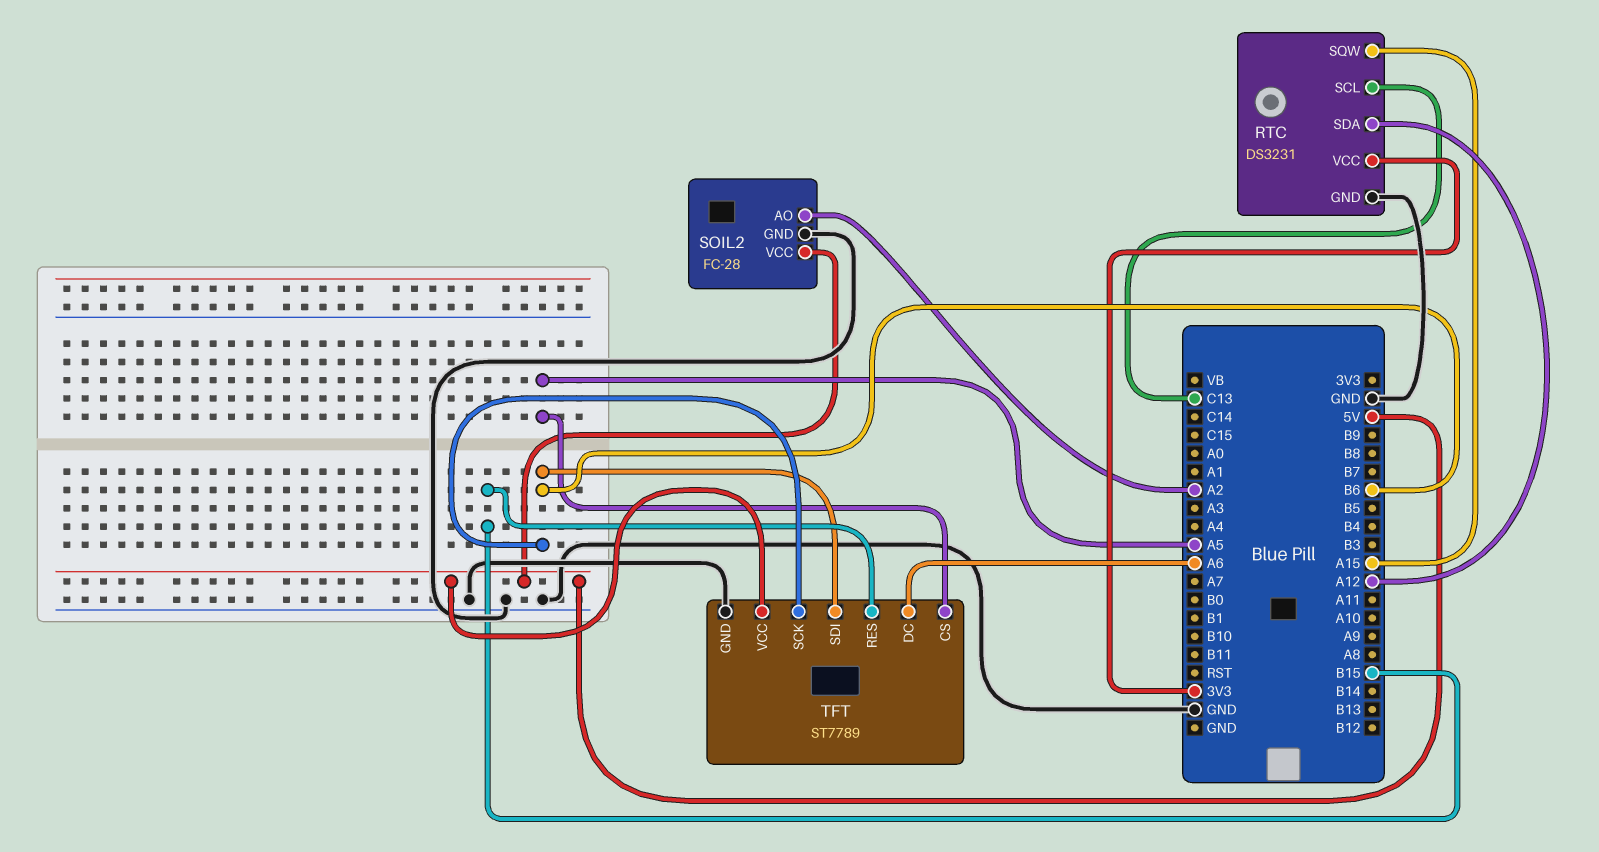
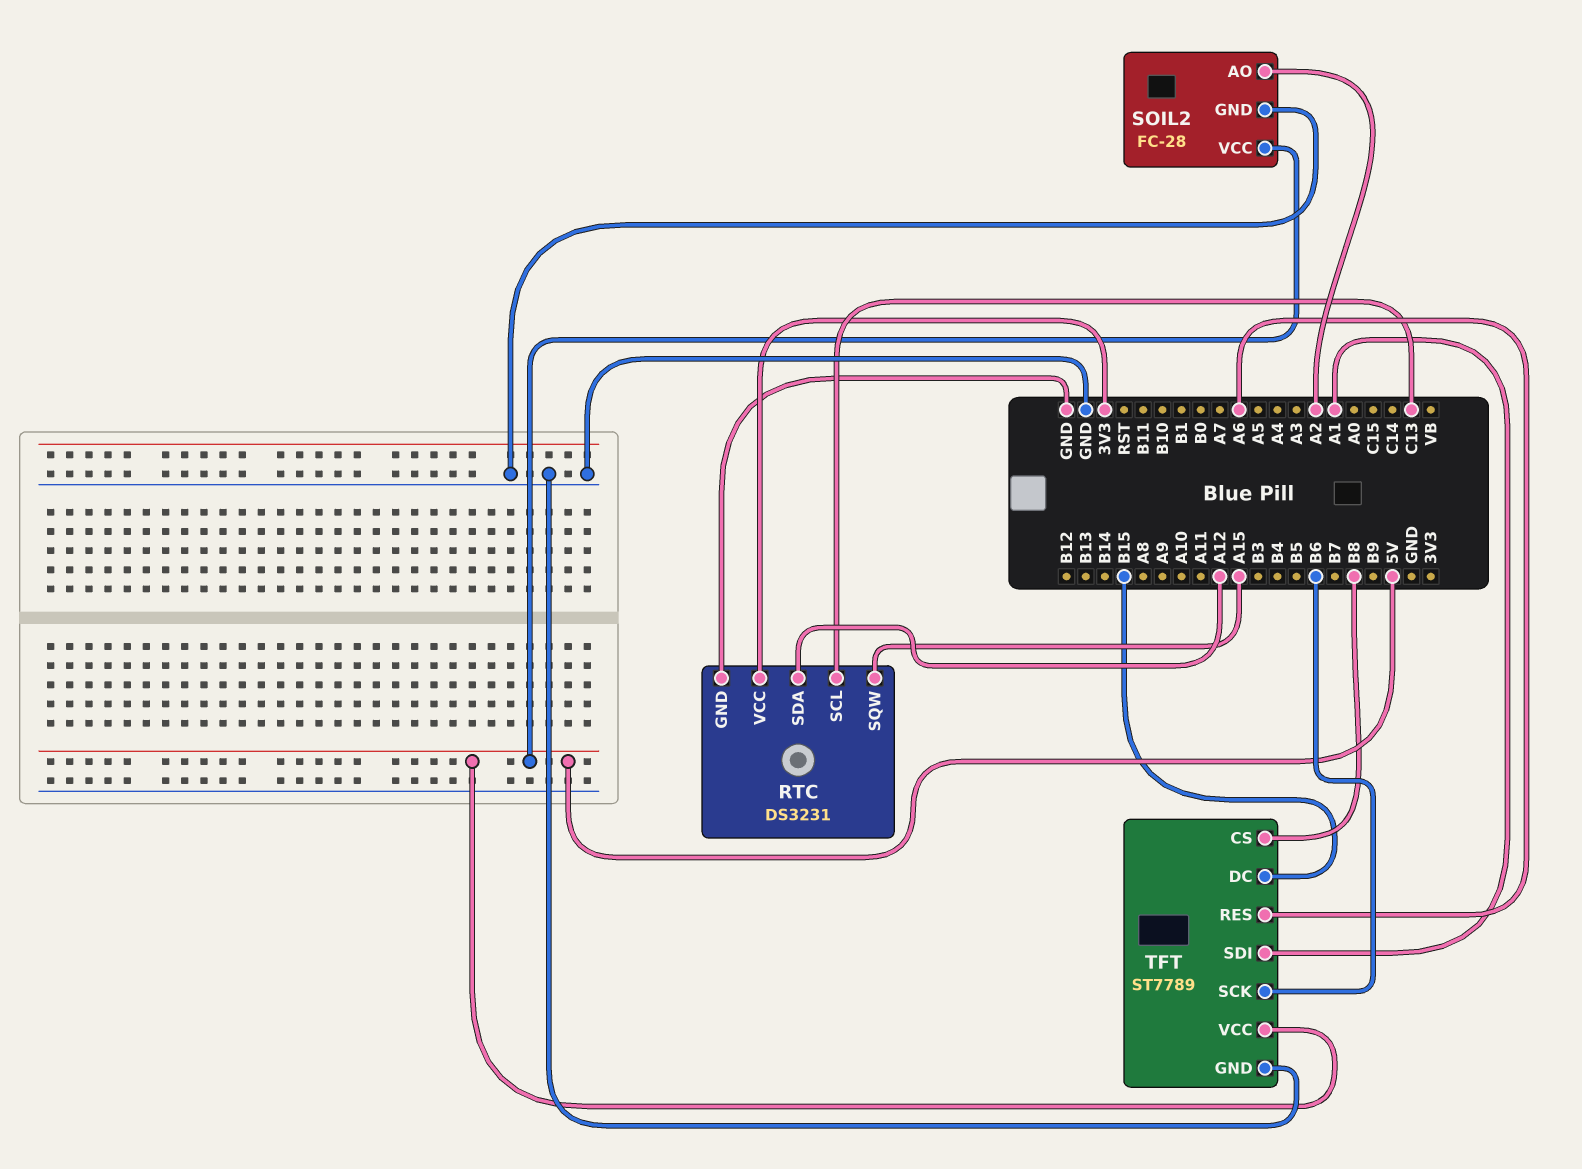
TFT pin CS: A5 -> B8
TFT pin DC: A6 -> B15
TFT pin RES: B15 -> A6
TFT pin SDI: B6 -> A1

